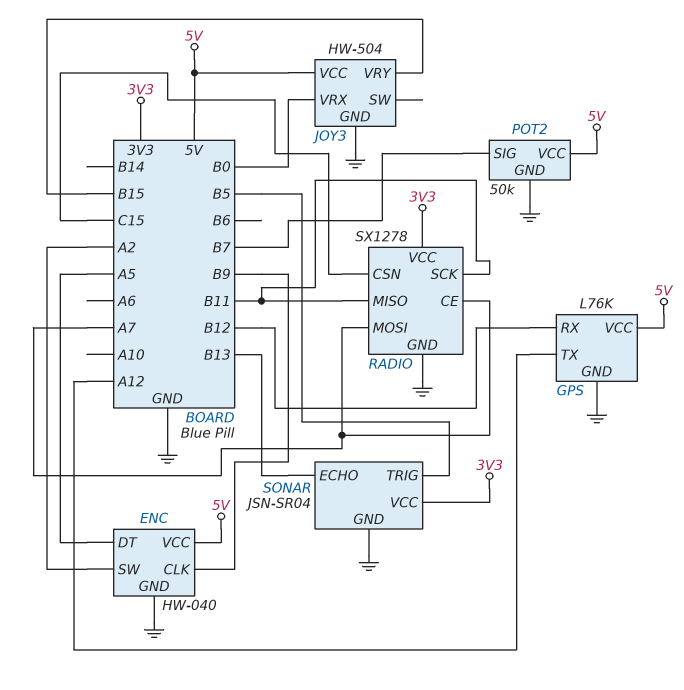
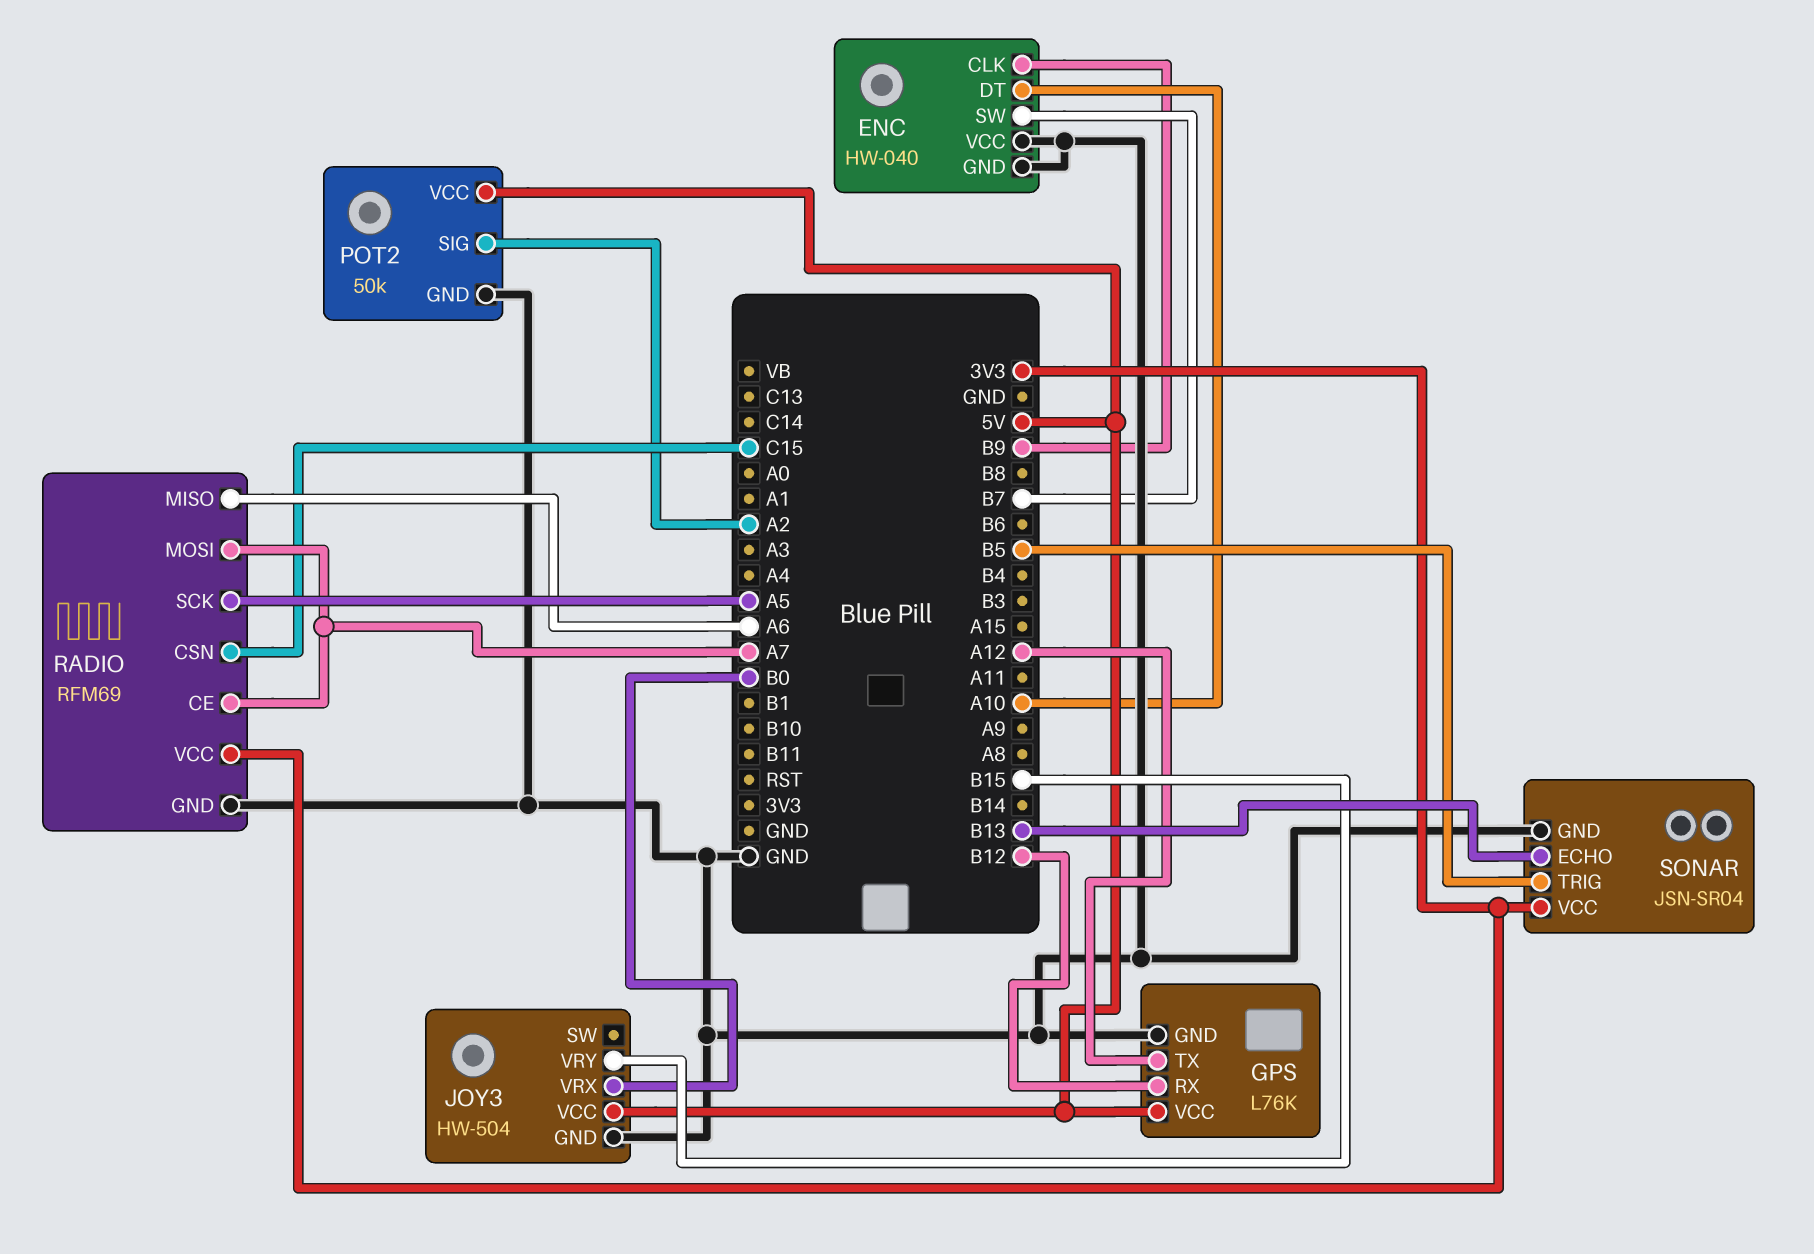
ENC pin DT: A5 -> A10
ENC pin SW: A2 -> B7
ENC pin VCC: 5V -> GND
POT2 pin SIG: B7 -> A2
RADIO: SX1278 -> RFM69
RADIO pin MISO: B11 -> A6
RADIO pin SCK: B11 -> A5

